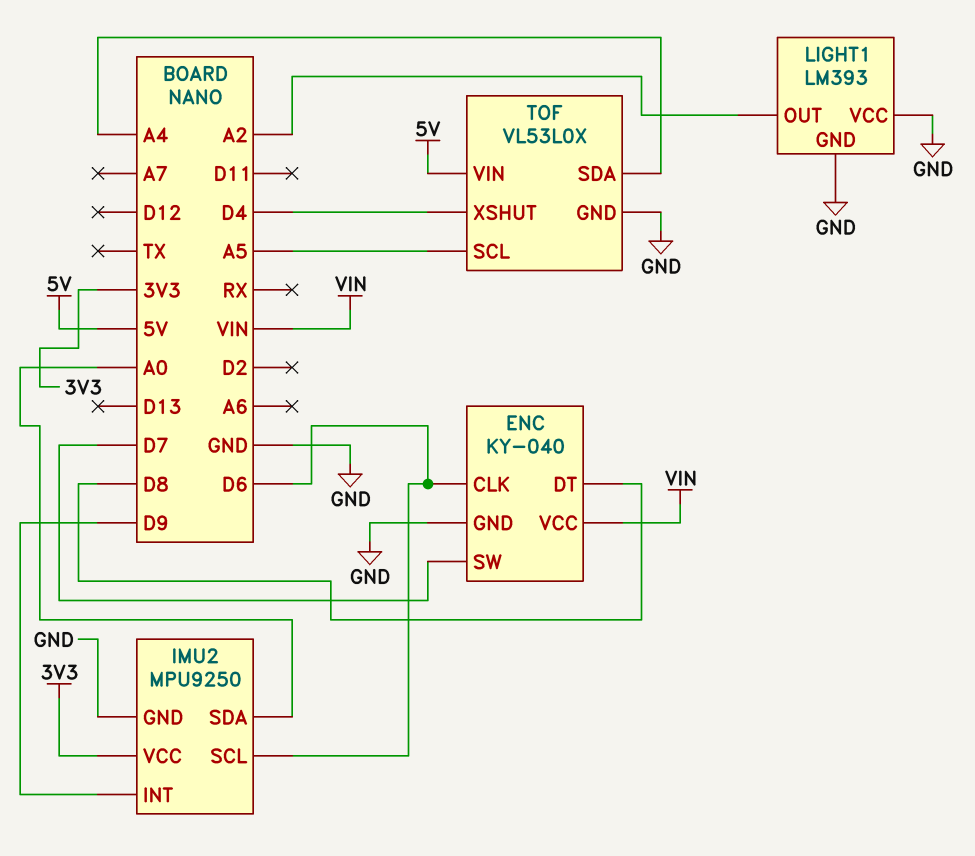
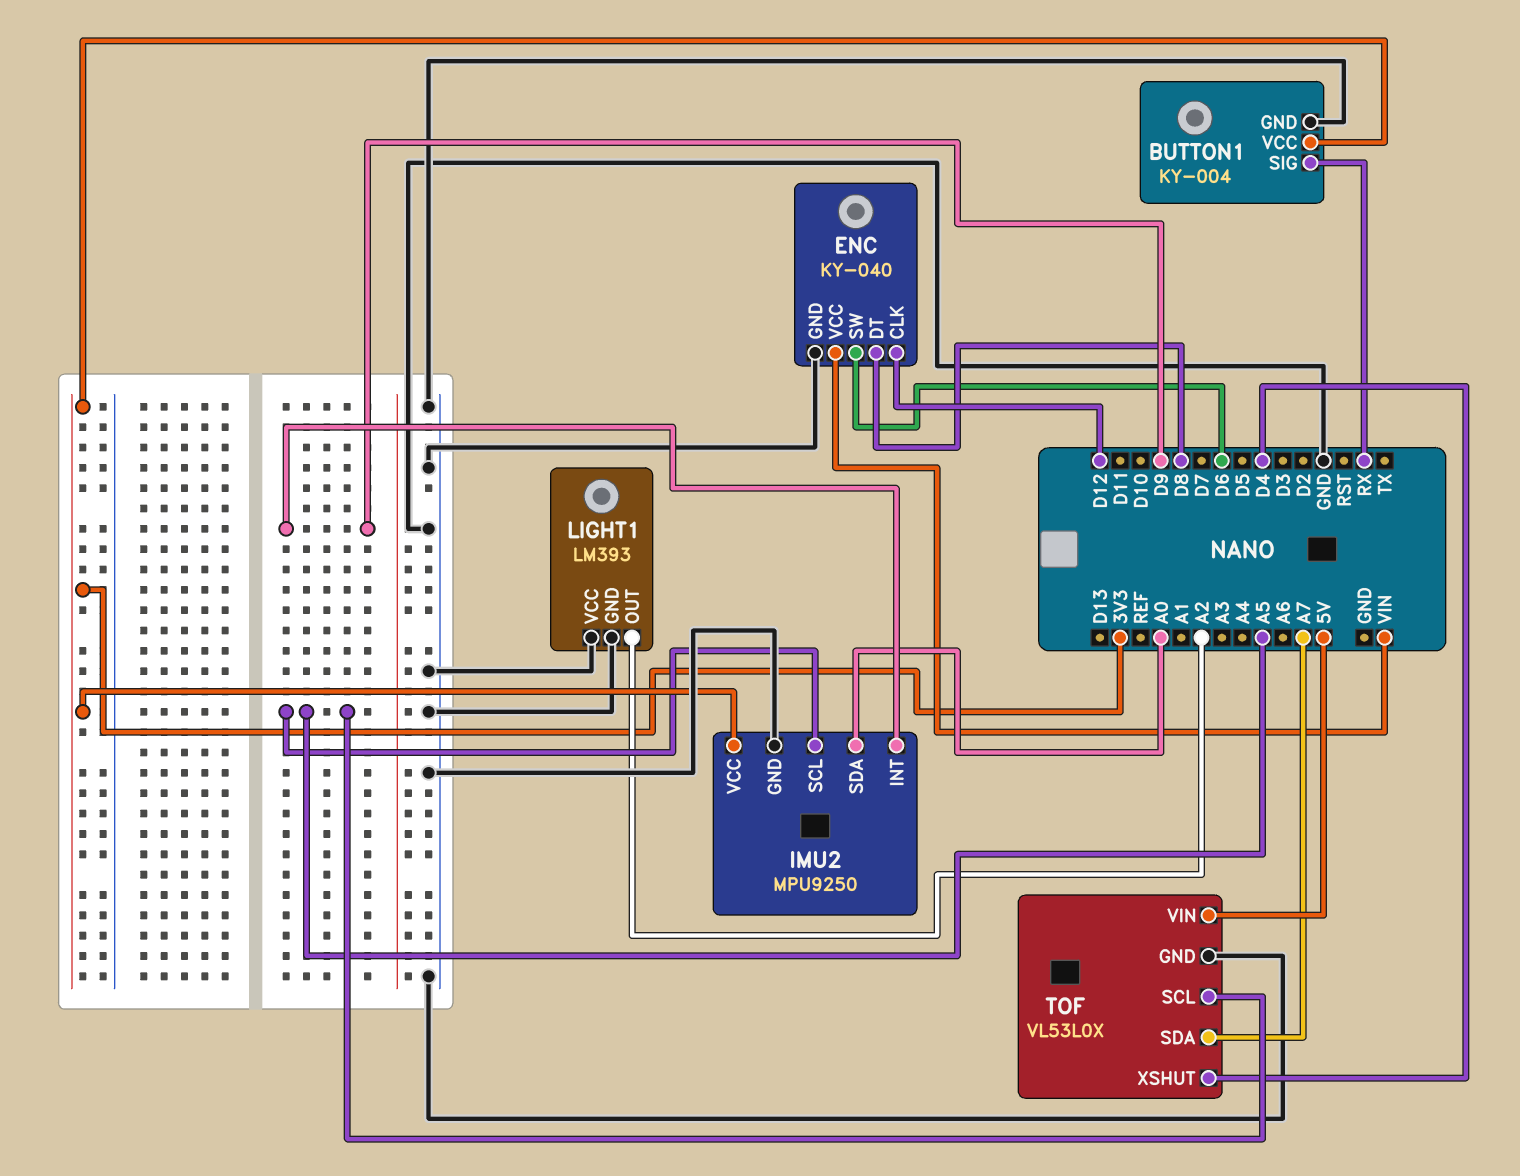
BUTTON1: none -> KY-004
BUTTON1 pin GND: none -> GND
BUTTON1 pin SIG: none -> RX
BUTTON1 pin VCC: none -> 3V3
ENC pin CLK: D6 -> D12
ENC pin SW: D7 -> D6
IMU2 pin SCL: D6 -> A5
TOF pin SDA: A4 -> A7

